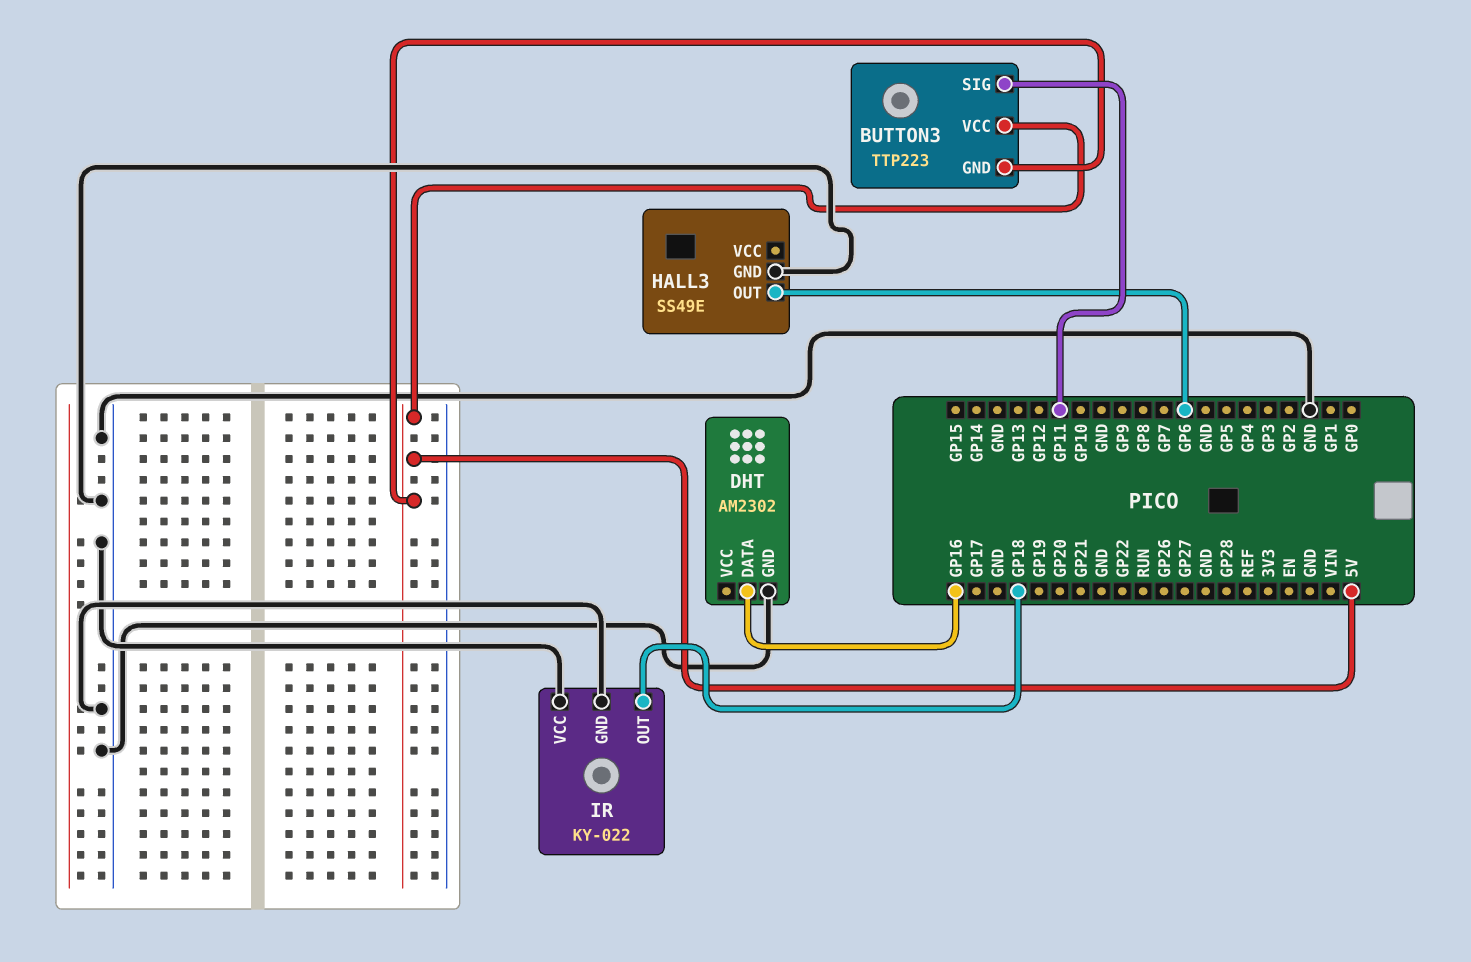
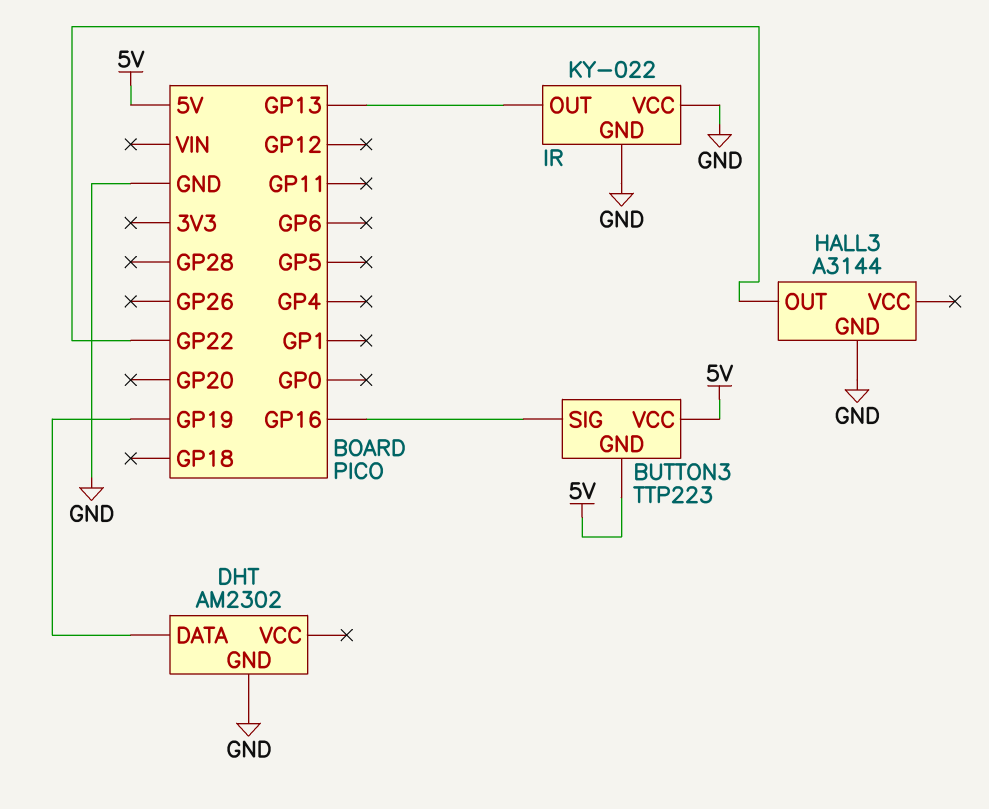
BUTTON3 pin SIG: GP11 -> GP16
DHT pin DATA: GP16 -> GP19
HALL3: SS49E -> A3144
HALL3 pin OUT: GP6 -> GP22
IR pin OUT: GP18 -> GP13

